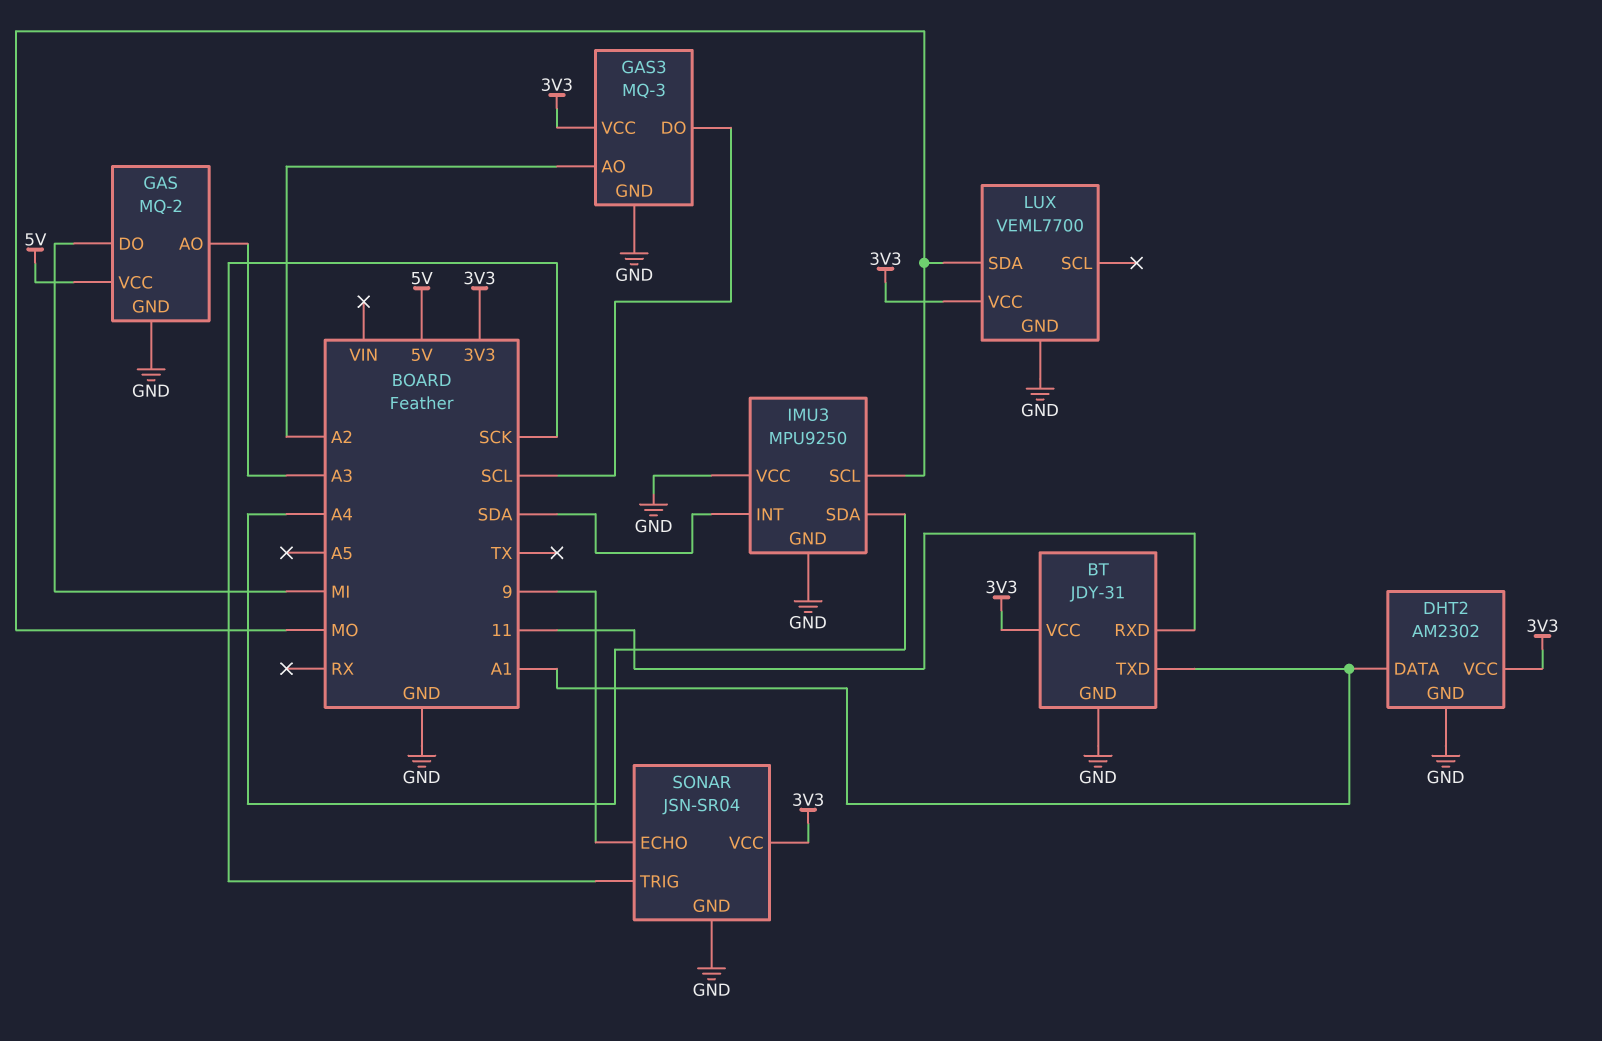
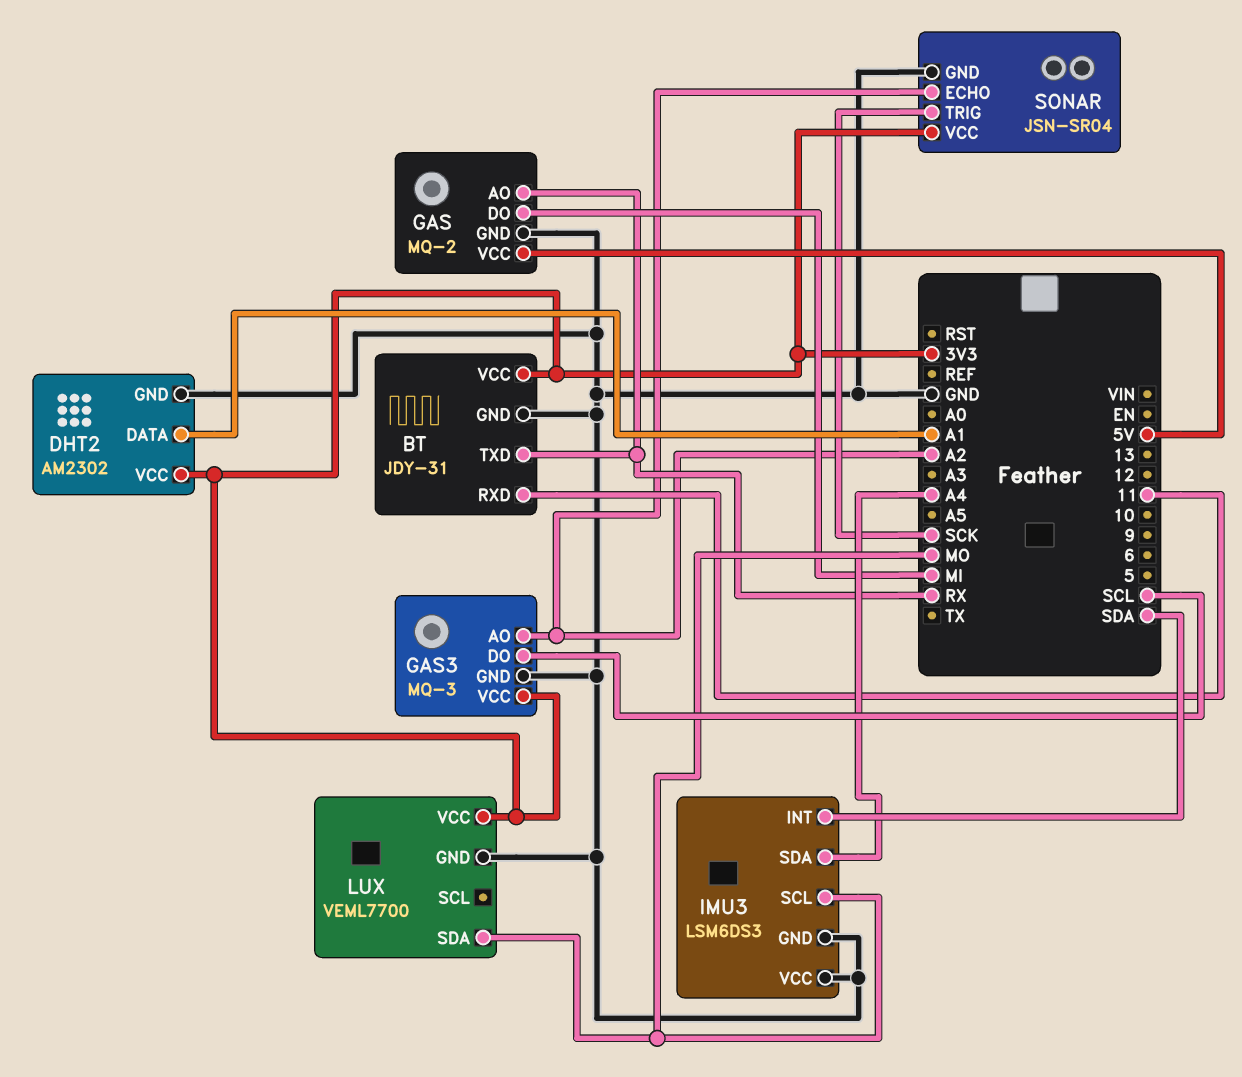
BT pin TXD: A1 -> RX
GAS pin AO: A3 -> RX
IMU3: MPU9250 -> LSM6DS3
SONAR pin ECHO: 9 -> A2

